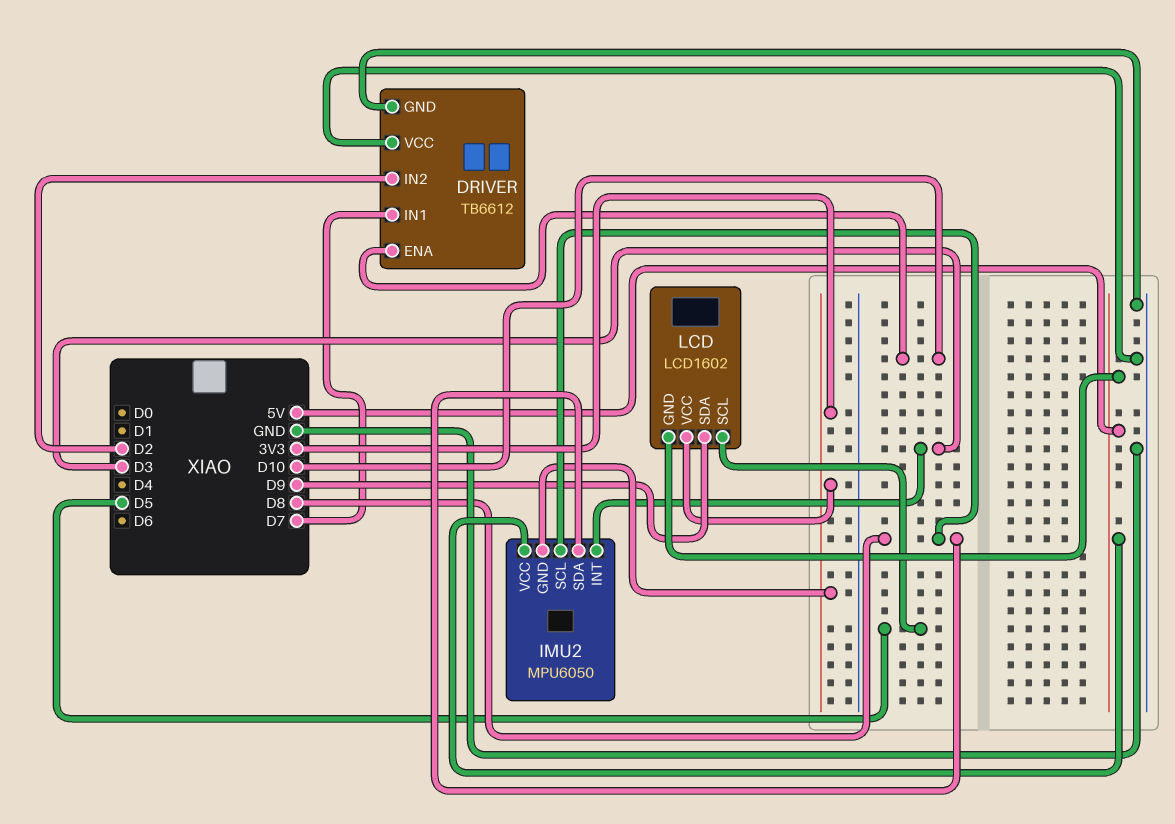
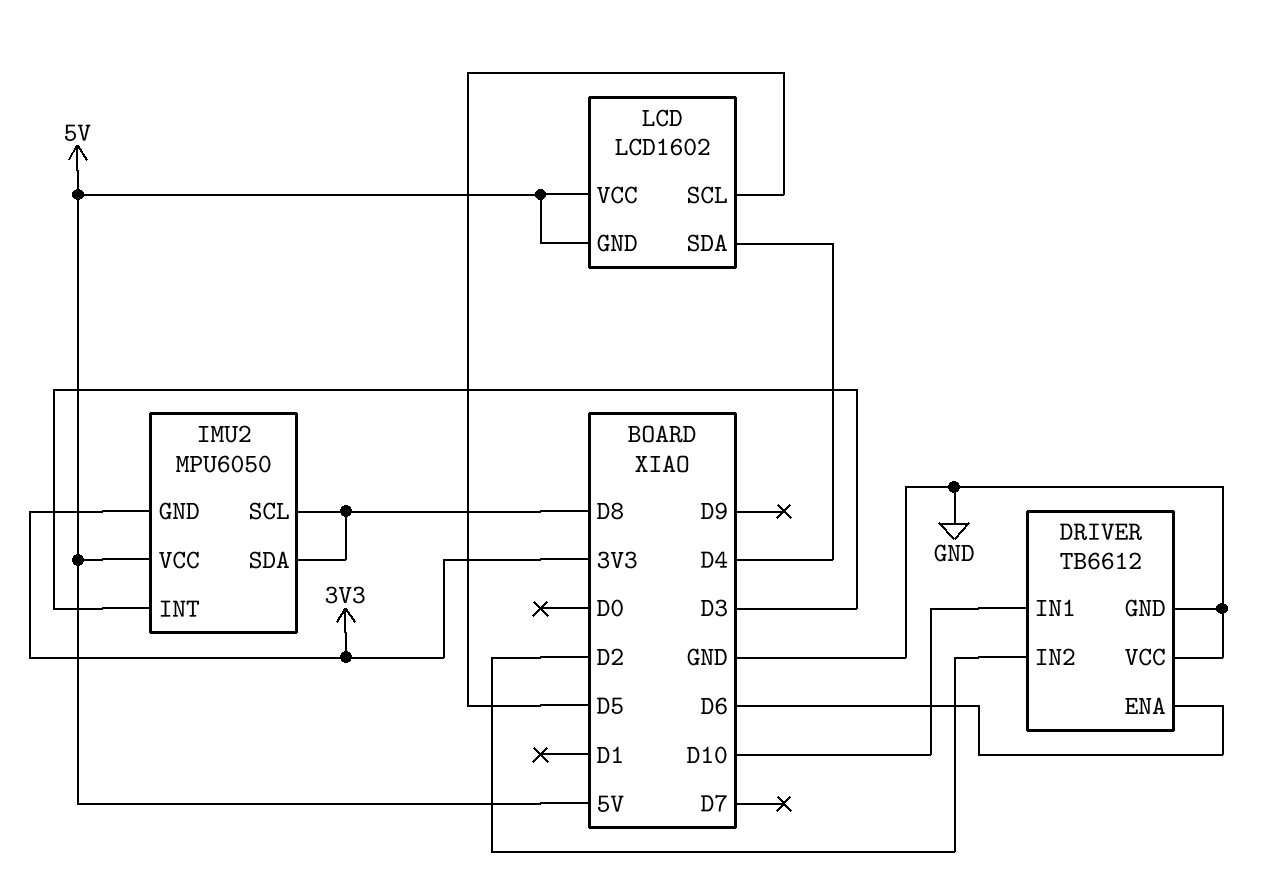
DRIVER pin ENA: D10 -> D6
DRIVER pin IN1: D7 -> D10
LCD pin SDA: D9 -> D4
LCD pin VCC: 3V3 -> 5V

